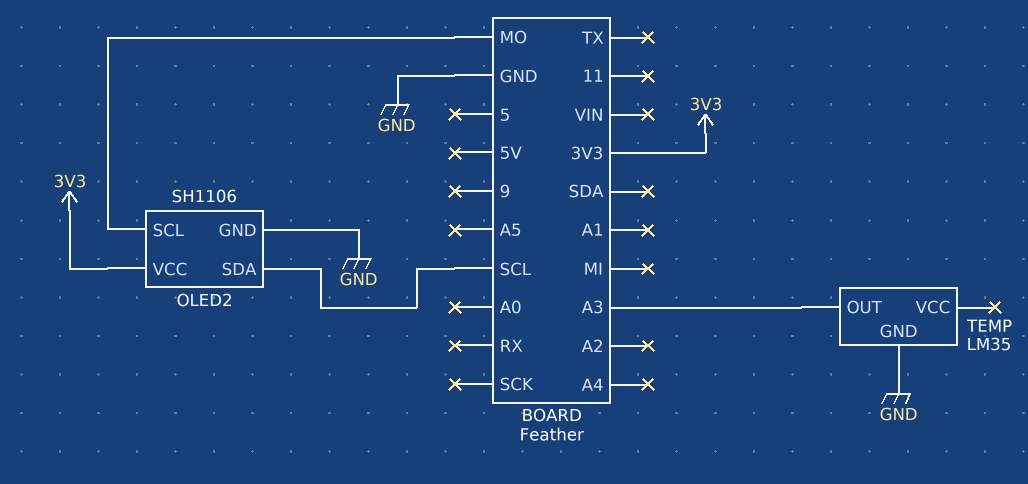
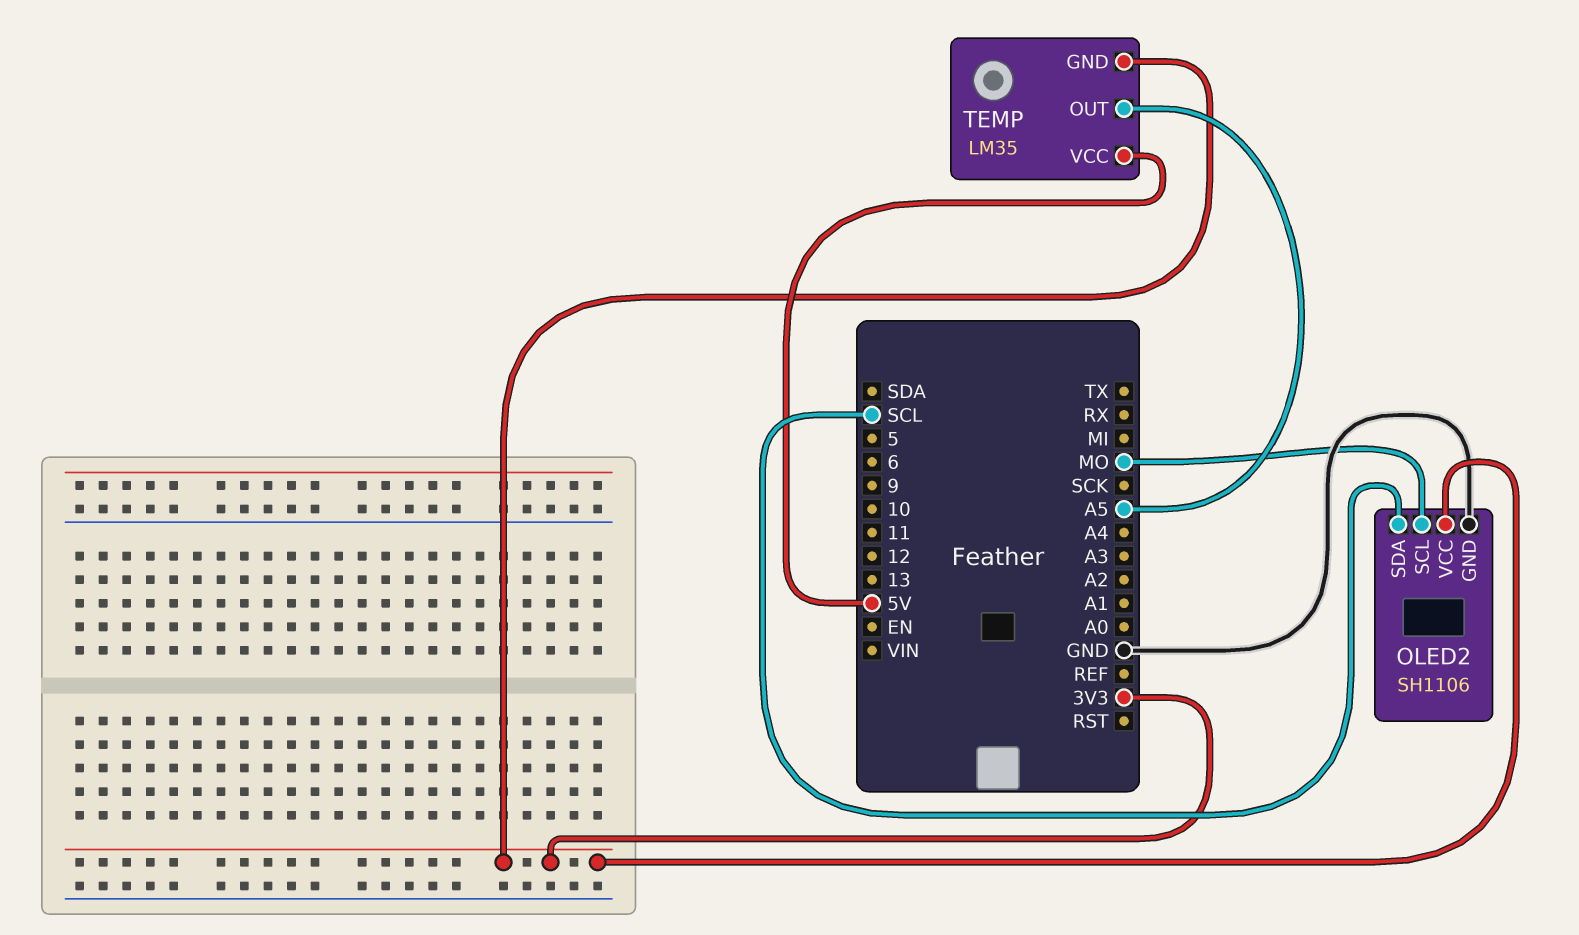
TEMP pin GND: GND -> 3V3
TEMP pin OUT: A3 -> A5
TEMP pin VCC: none -> 5V

